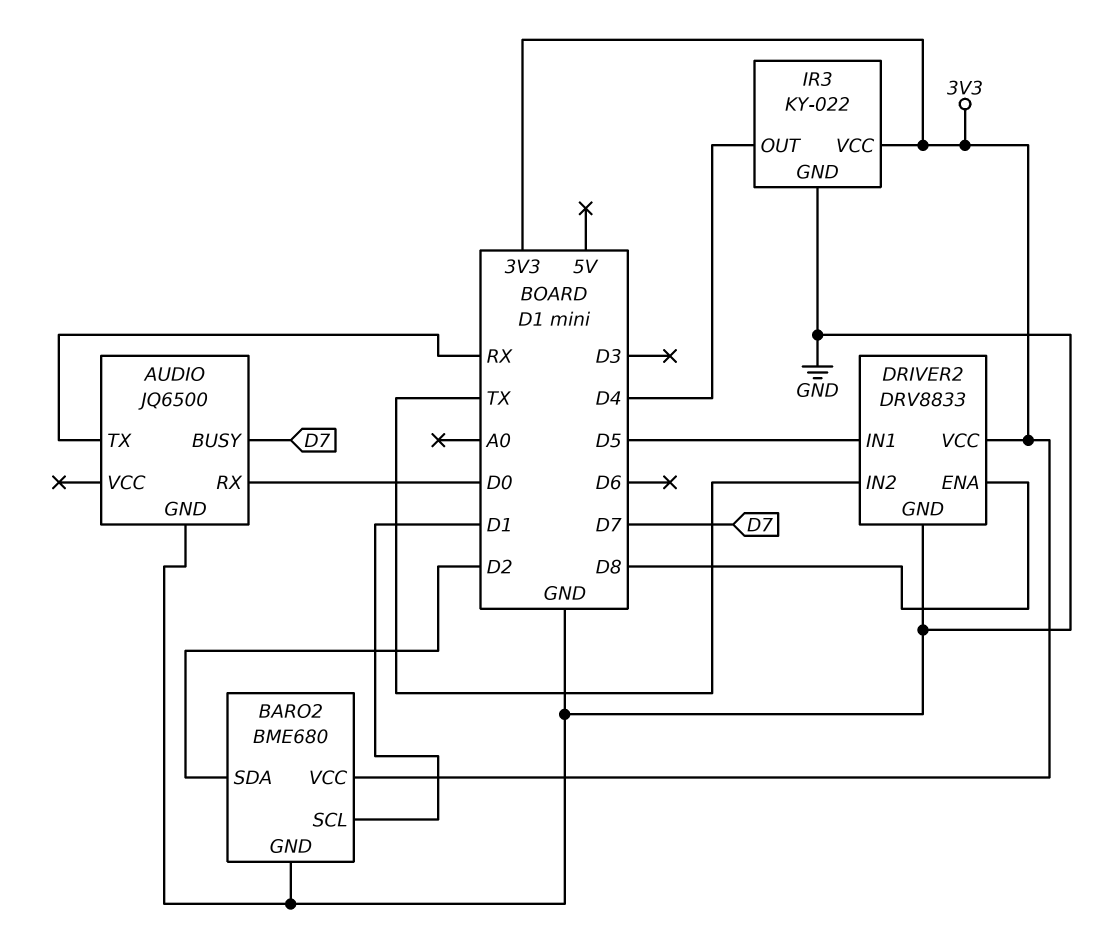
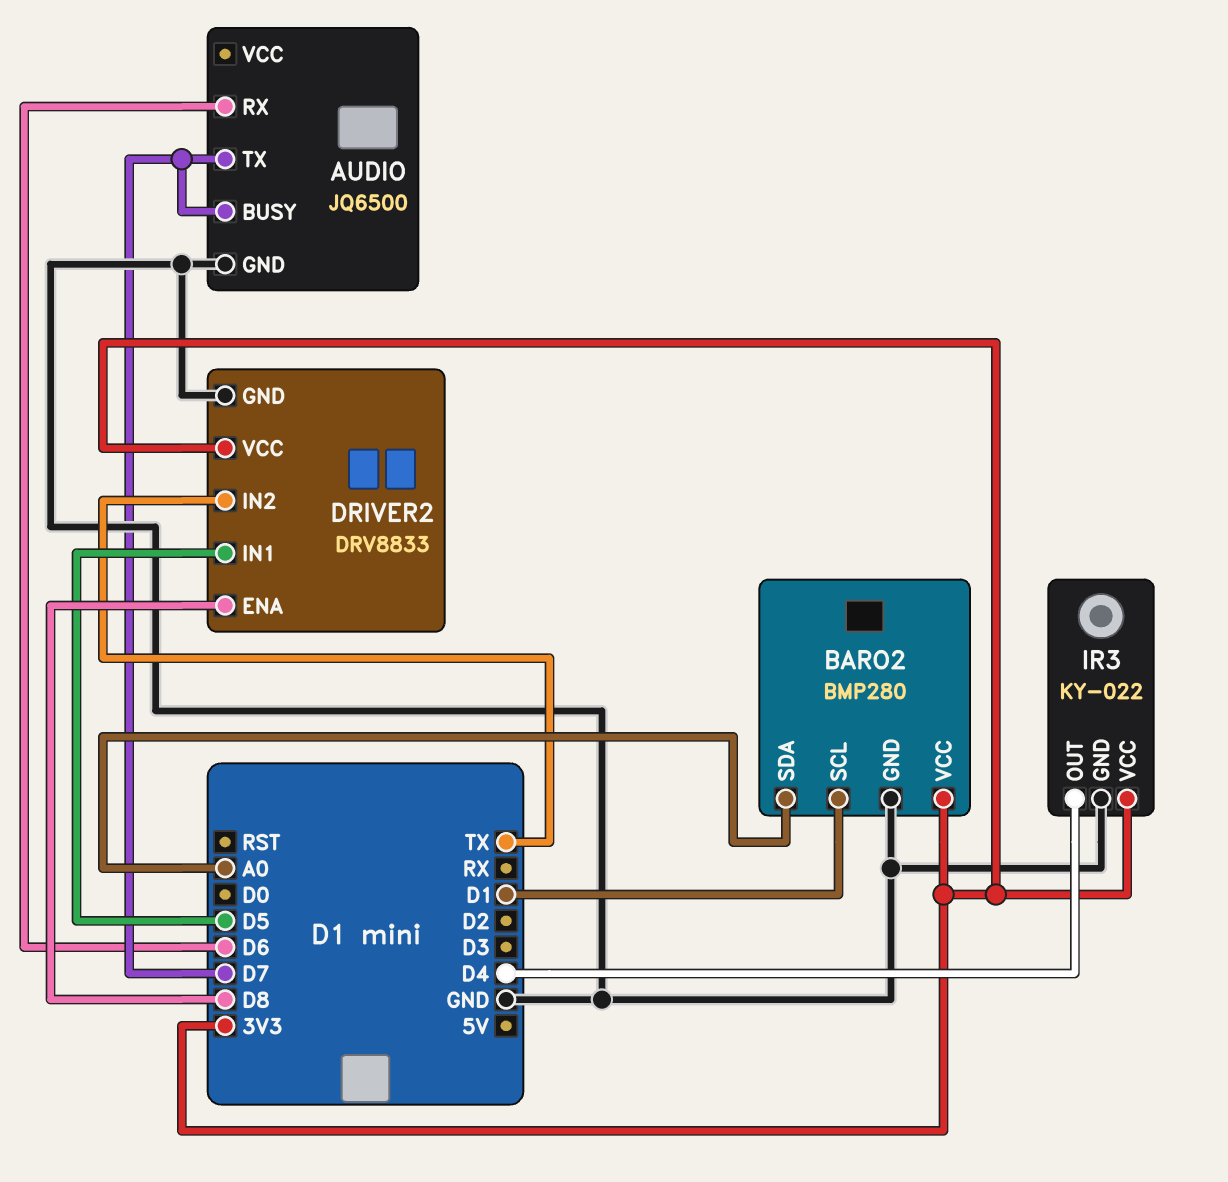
AUDIO pin RX: D0 -> D6
AUDIO pin TX: RX -> D7
BARO2: BME680 -> BMP280
BARO2 pin SDA: D2 -> A0

